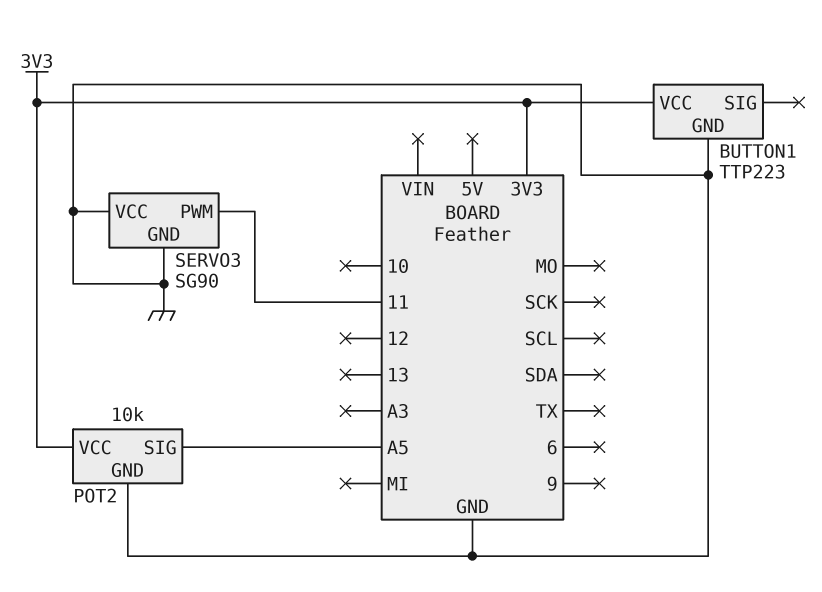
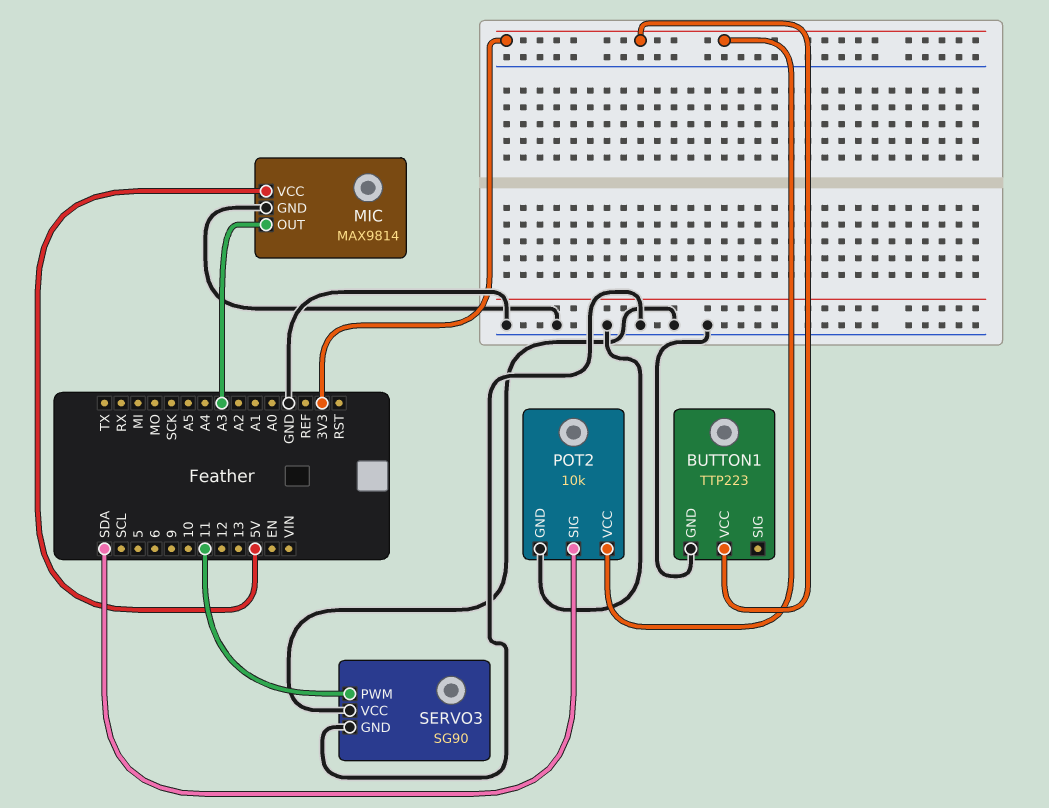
MIC: none -> MAX9814
MIC pin GND: none -> GND
MIC pin OUT: none -> A3
MIC pin VCC: none -> 5V
POT2 pin SIG: A5 -> SDA

